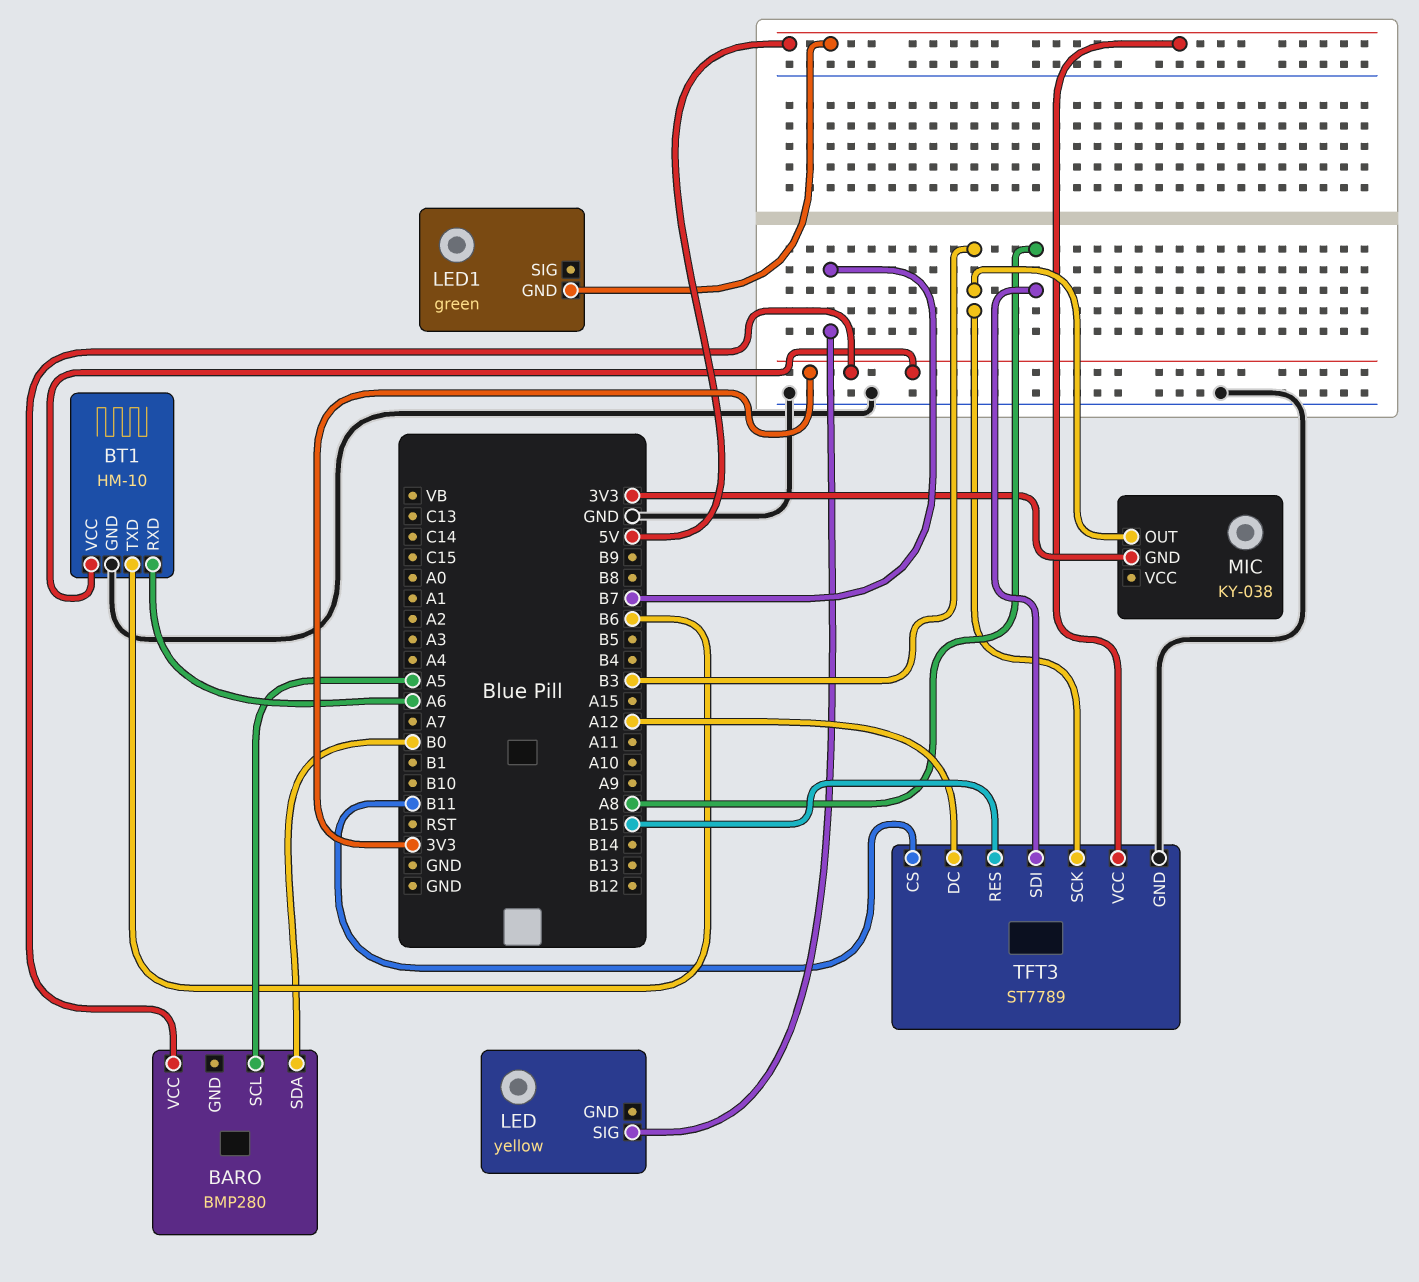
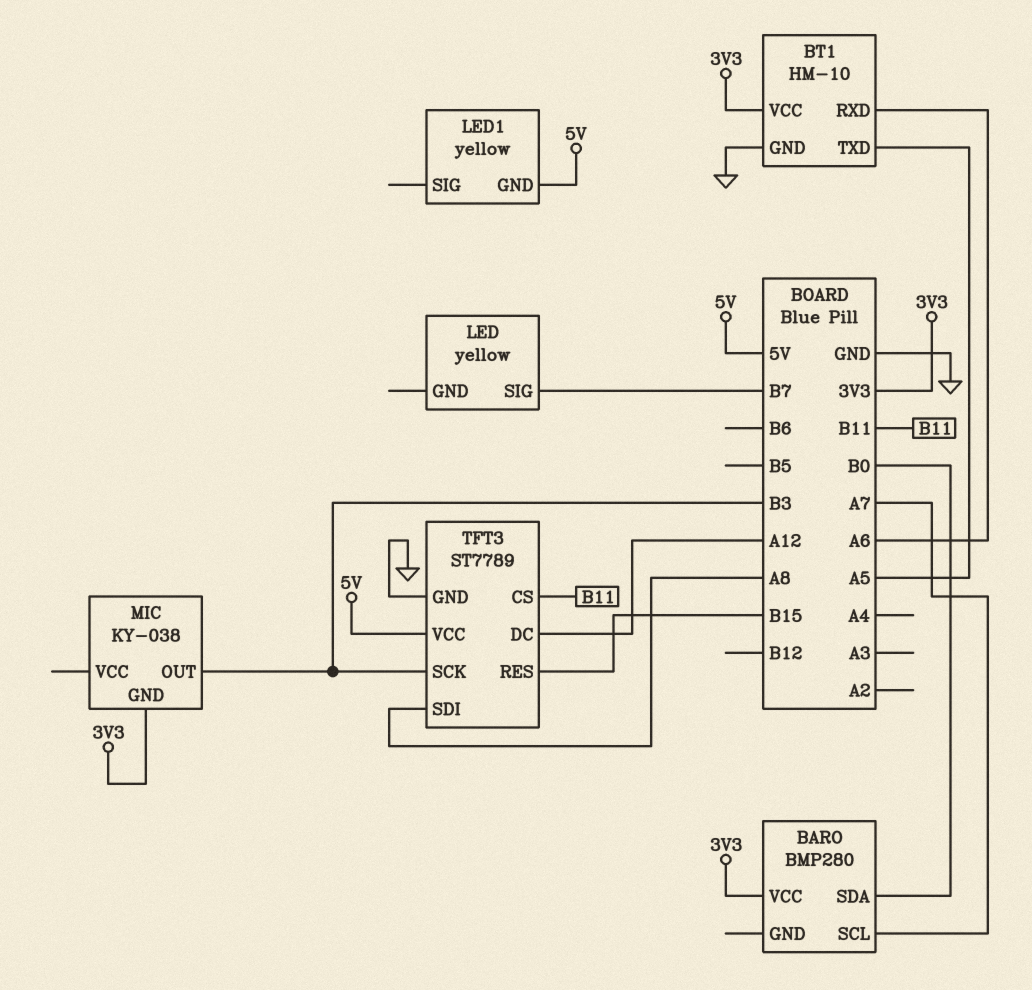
BARO pin SCL: A5 -> A7
BT1 pin TXD: B6 -> A5
LED1: green -> yellow

